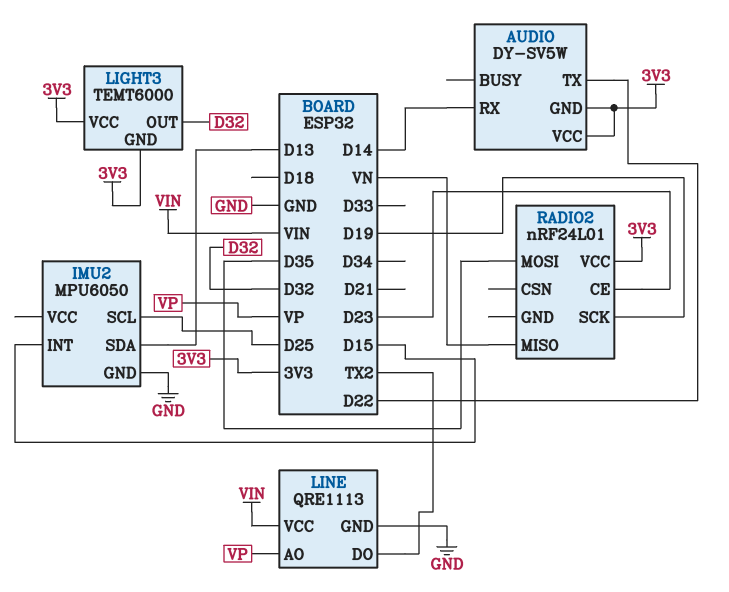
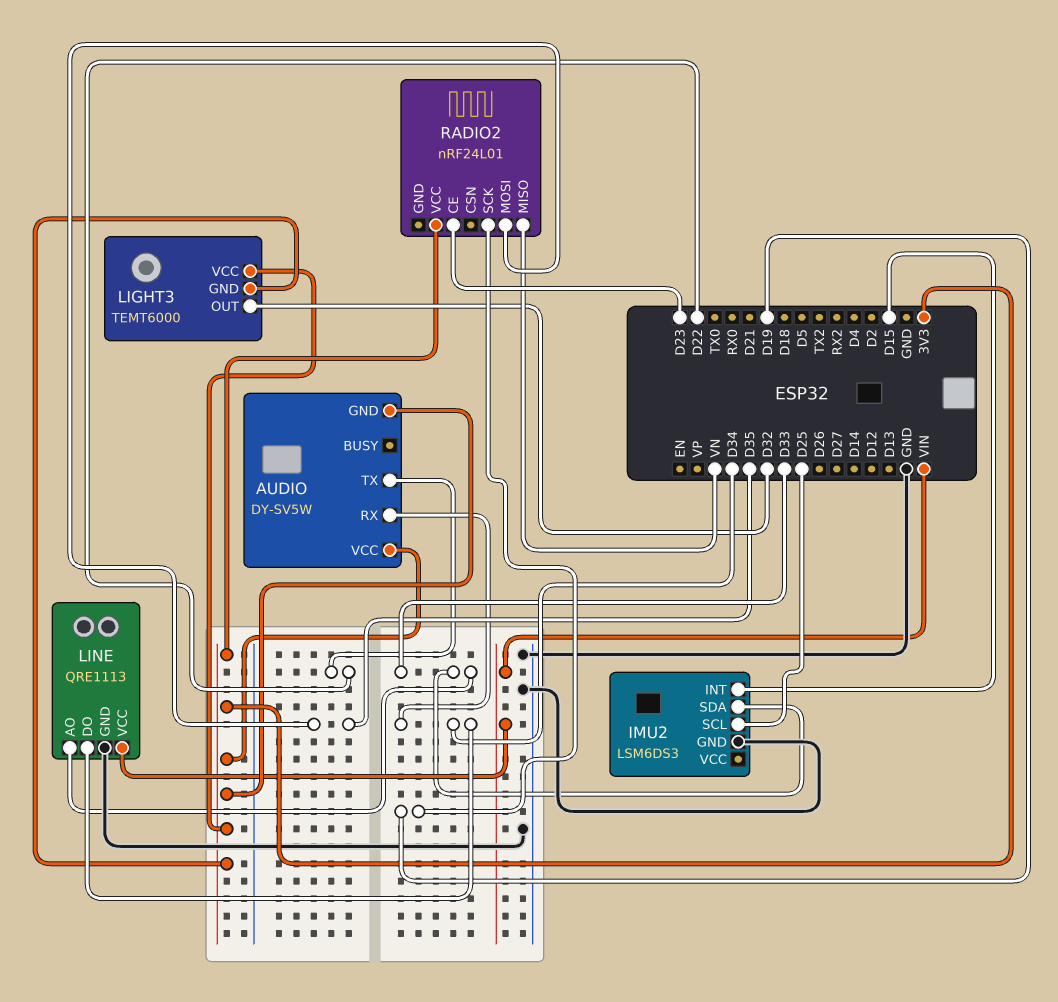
AUDIO pin RX: D14 -> D34
IMU2: MPU6050 -> LSM6DS3
IMU2 pin SDA: D13 -> D33
LINE pin AO: VP -> D33
LINE pin DO: TX2 -> D34

